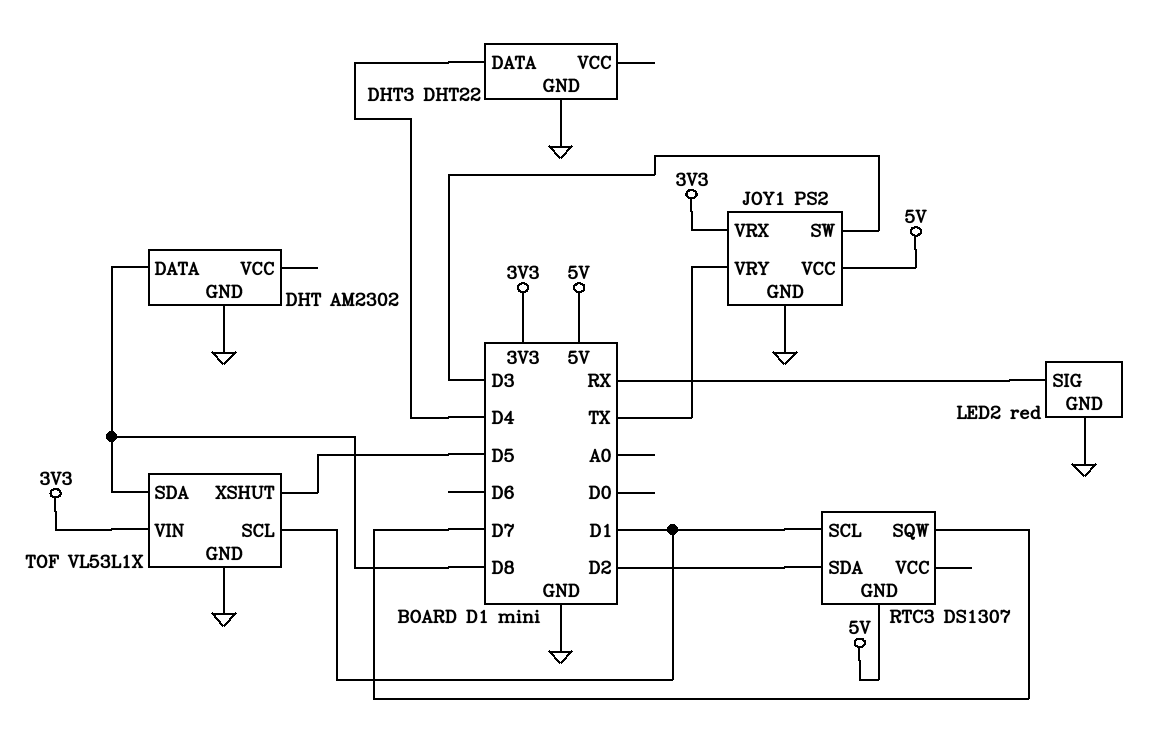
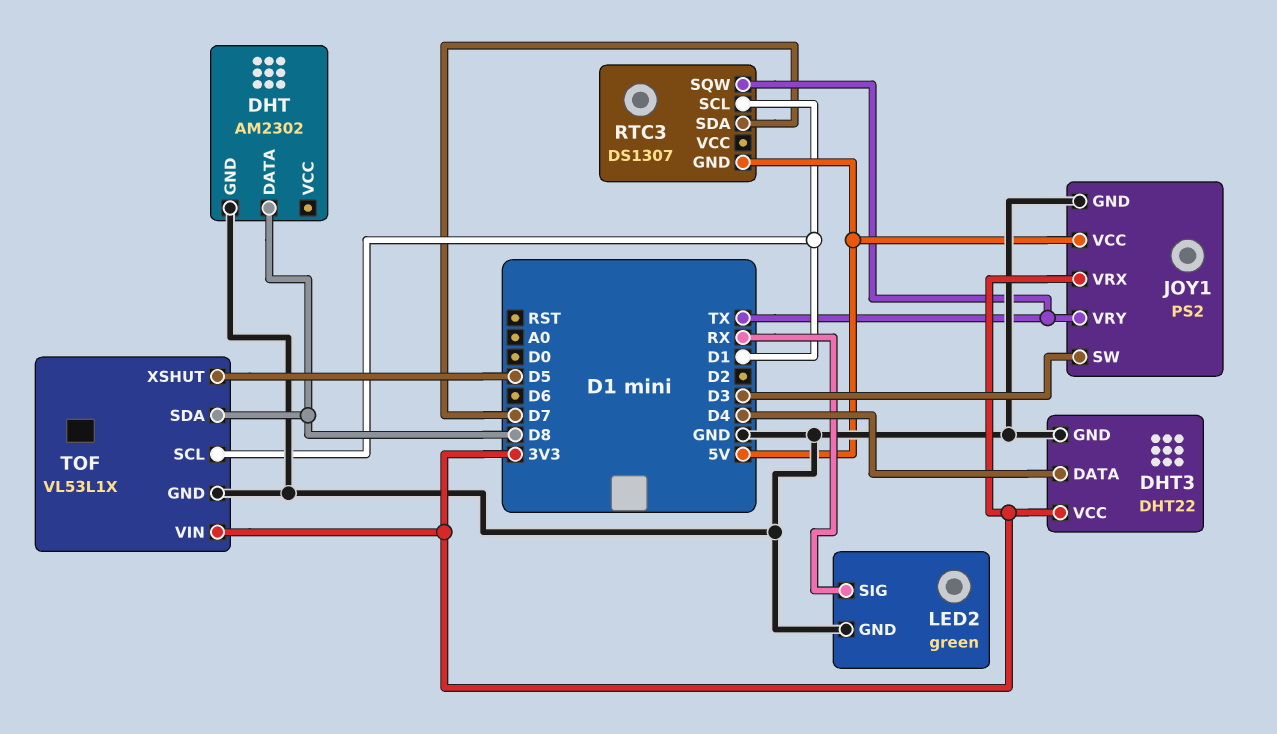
DHT3 pin VCC: none -> 3V3
LED2: red -> green
RTC3 pin SDA: D2 -> D7
RTC3 pin SQW: D7 -> TX

